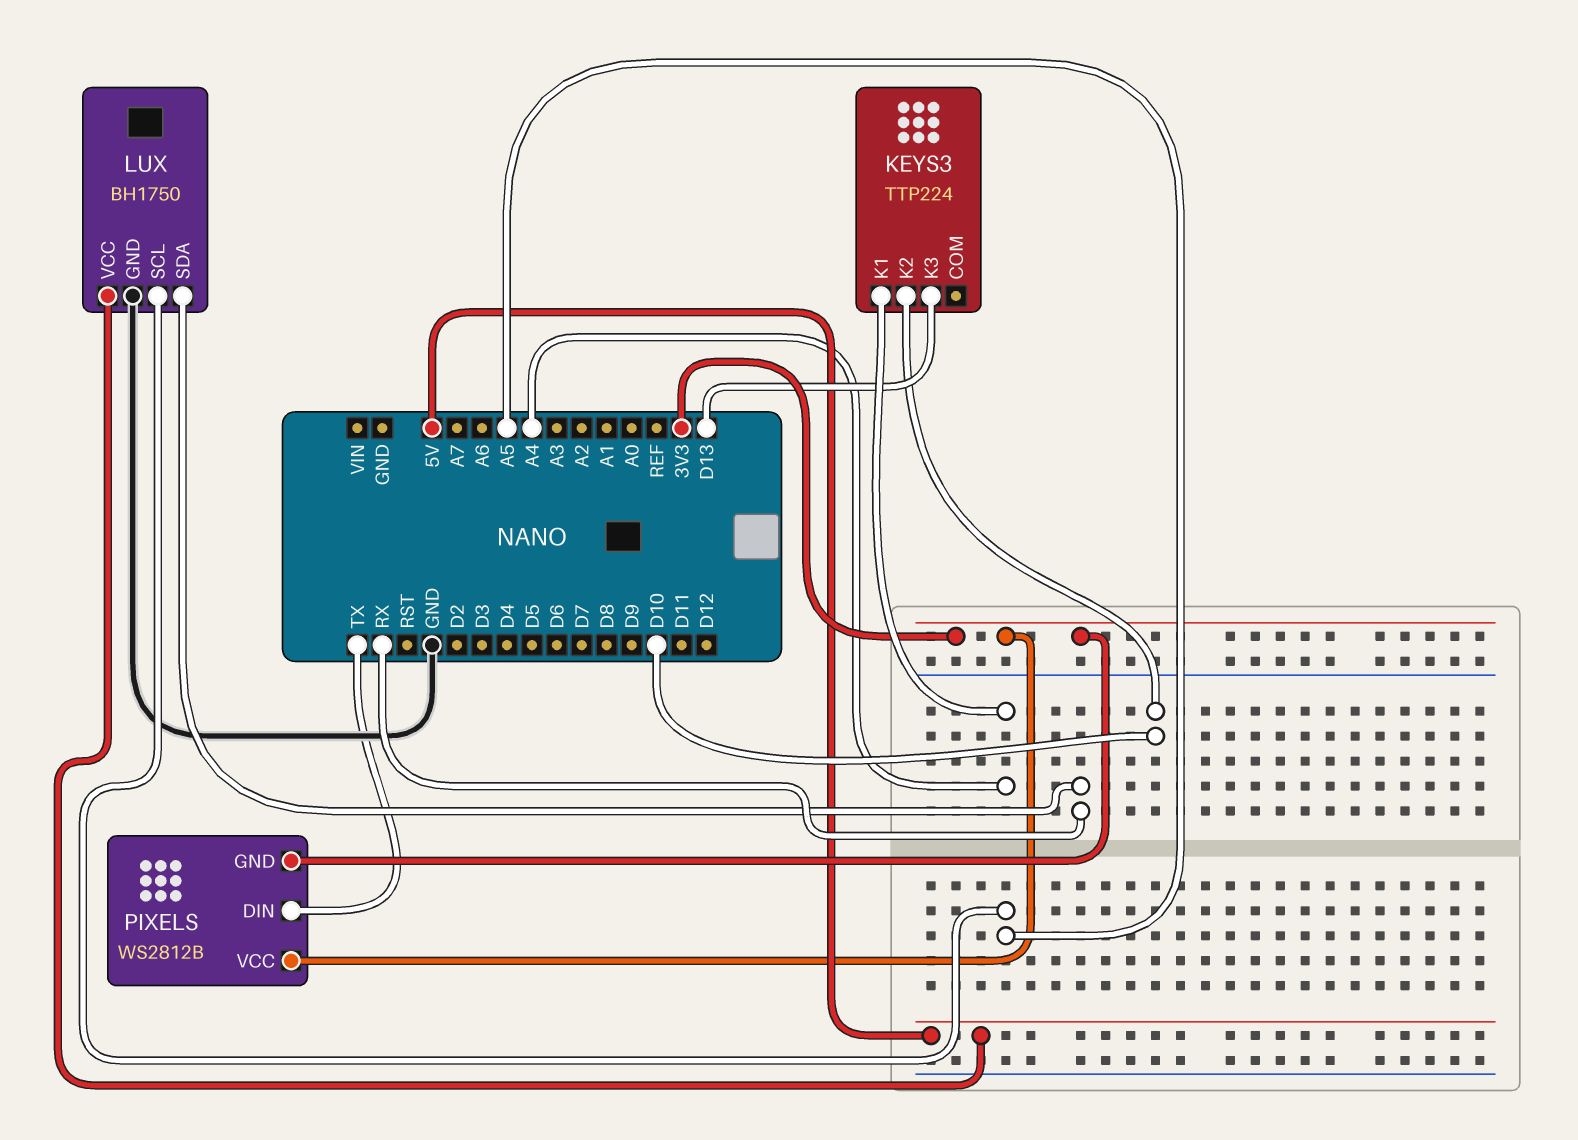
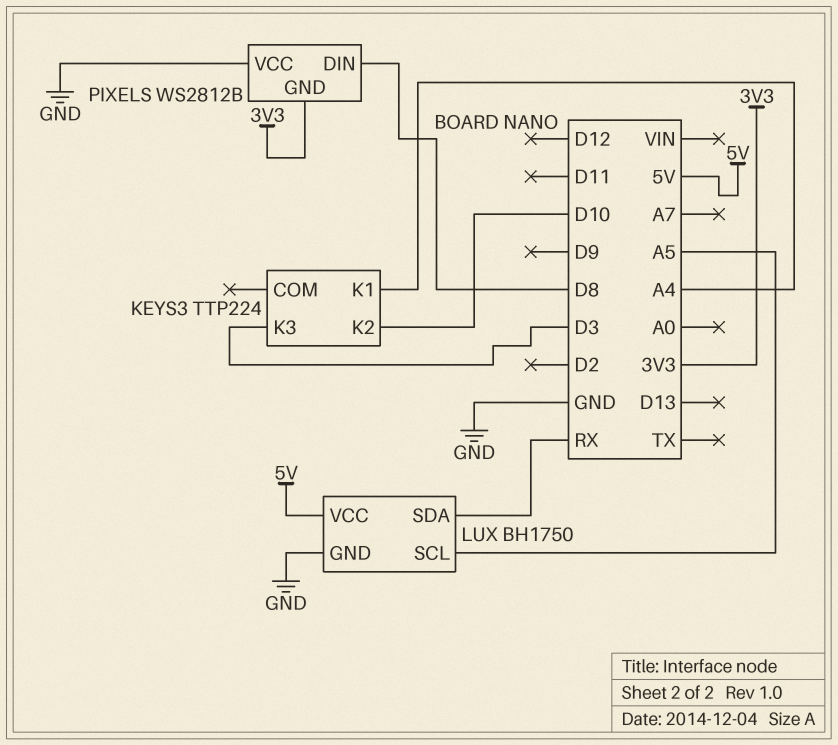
KEYS3 pin K3: D13 -> D3
PIXELS pin DIN: TX -> D8
PIXELS pin VCC: 3V3 -> GND

